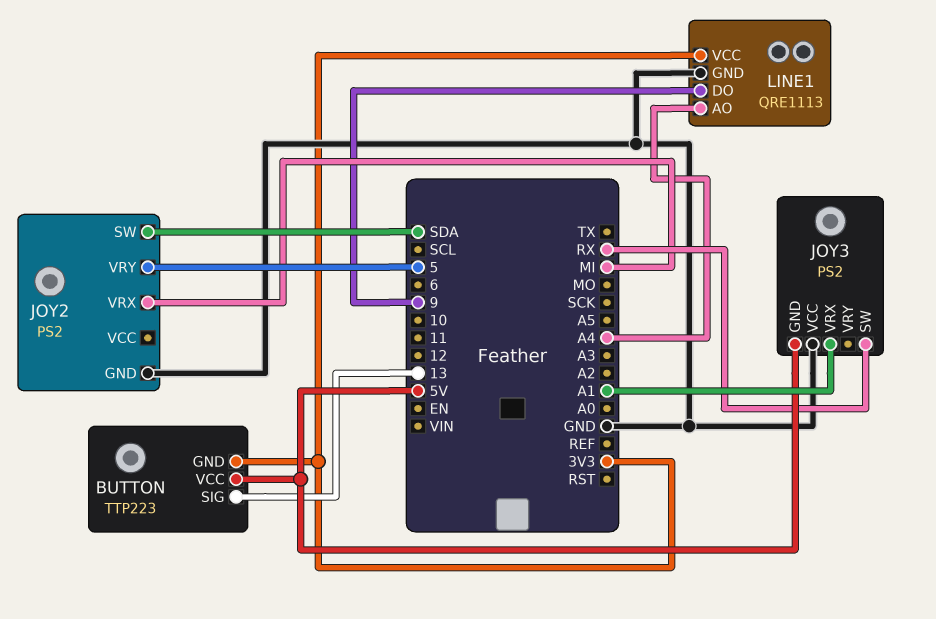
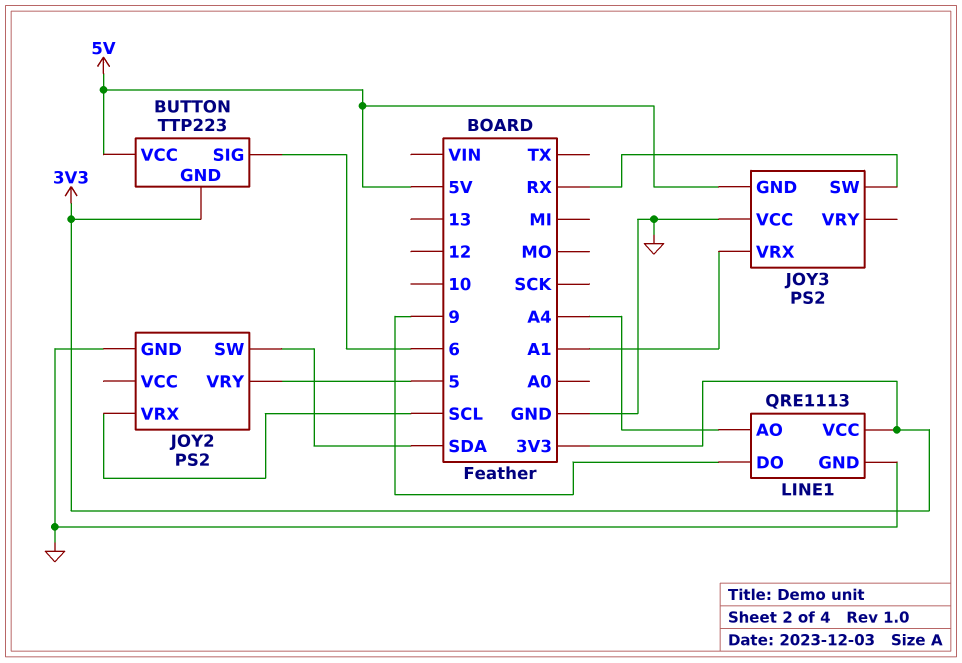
BUTTON pin SIG: 13 -> 6
JOY2 pin VRX: MI -> SCL

